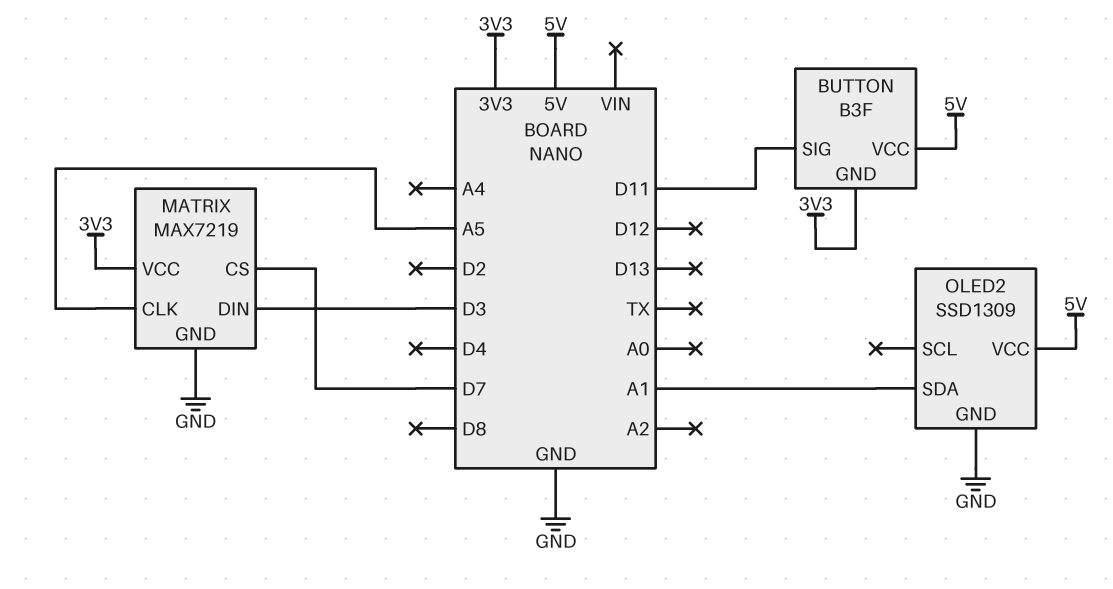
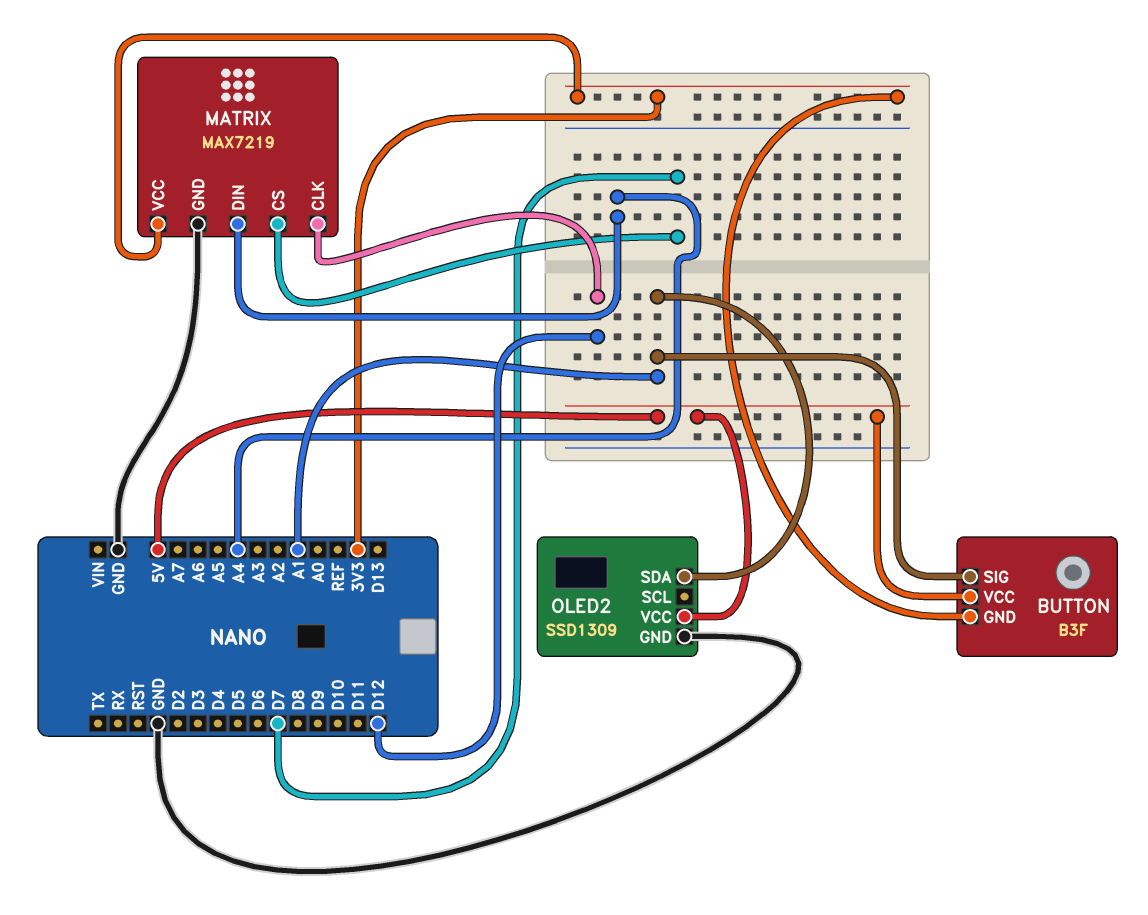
BUTTON pin SIG: D11 -> A1
MATRIX pin CLK: A5 -> D12
MATRIX pin DIN: D3 -> A4

